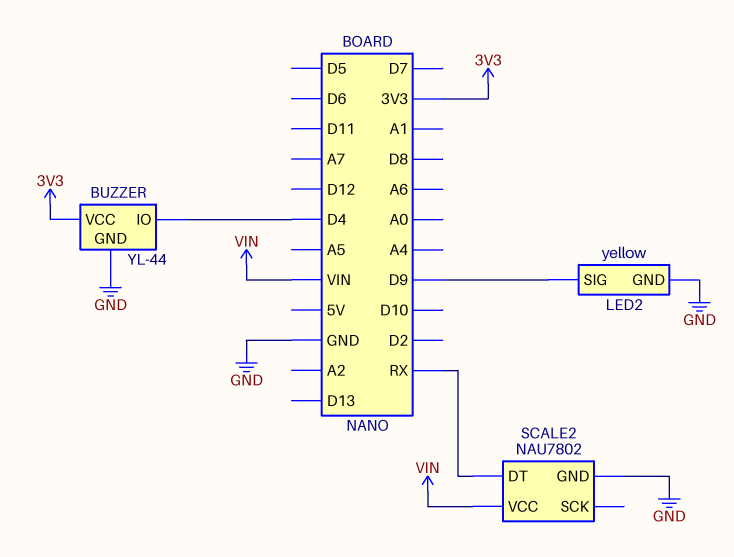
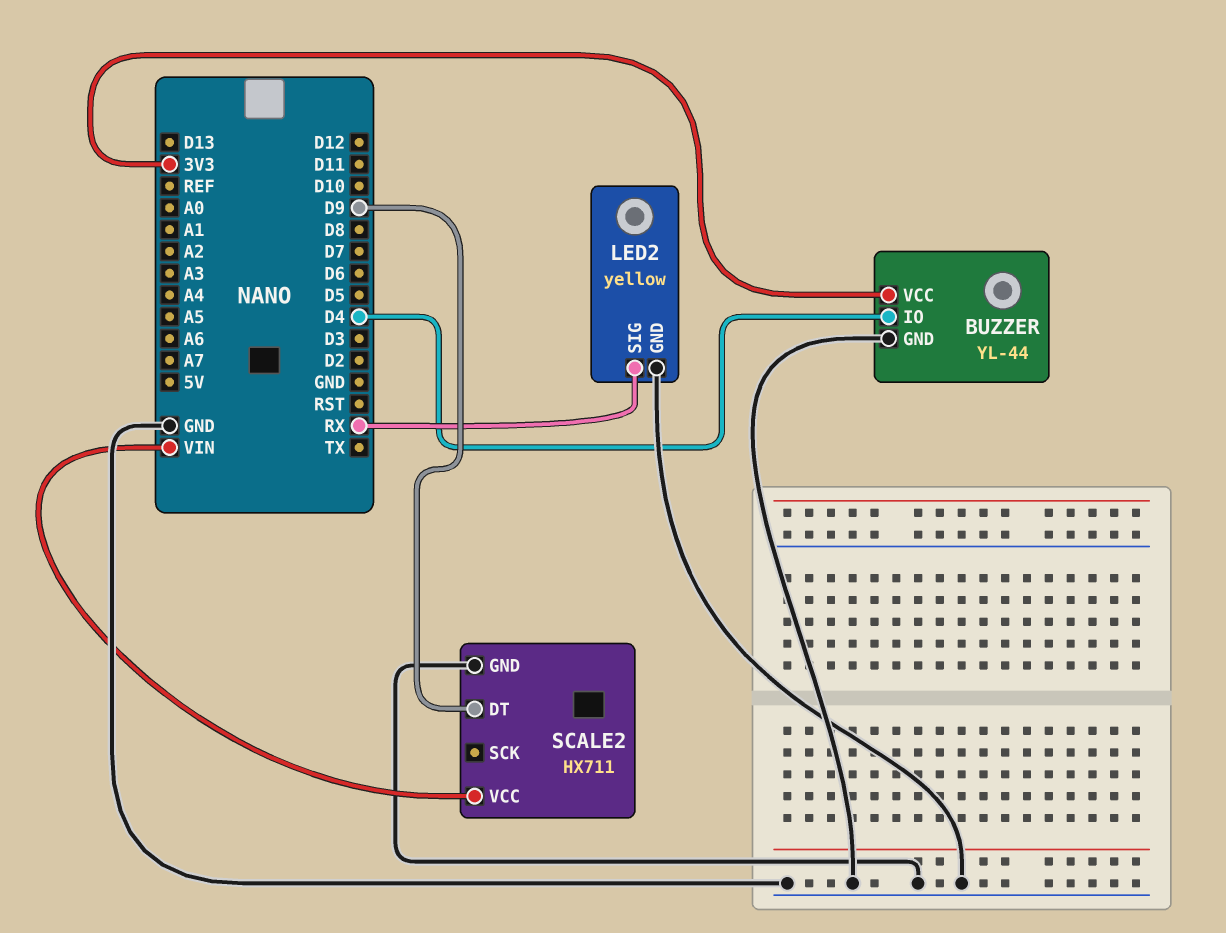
LED2 pin SIG: D9 -> RX
SCALE2: NAU7802 -> HX711
SCALE2 pin DT: RX -> D9

